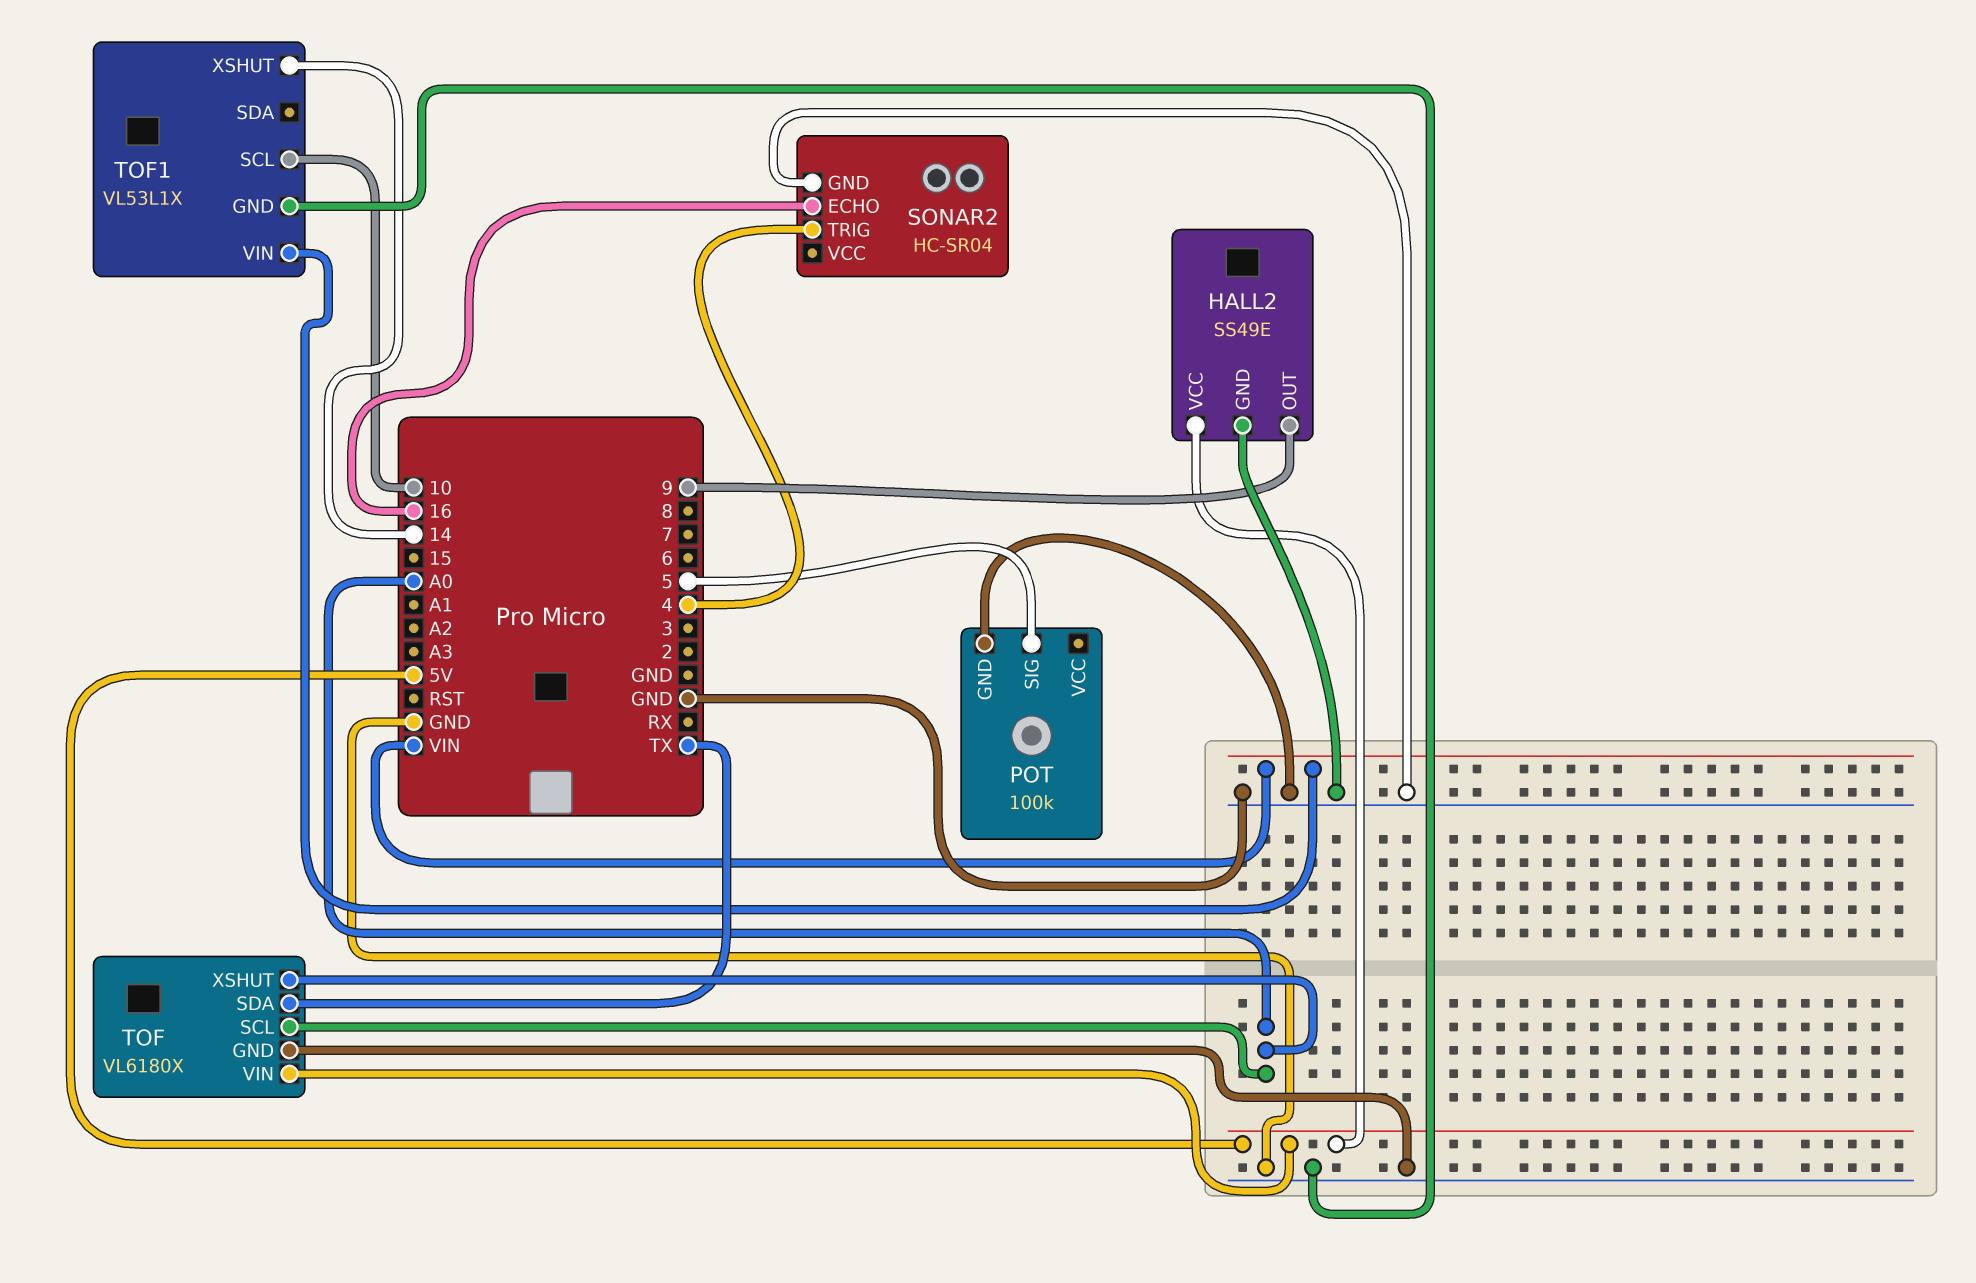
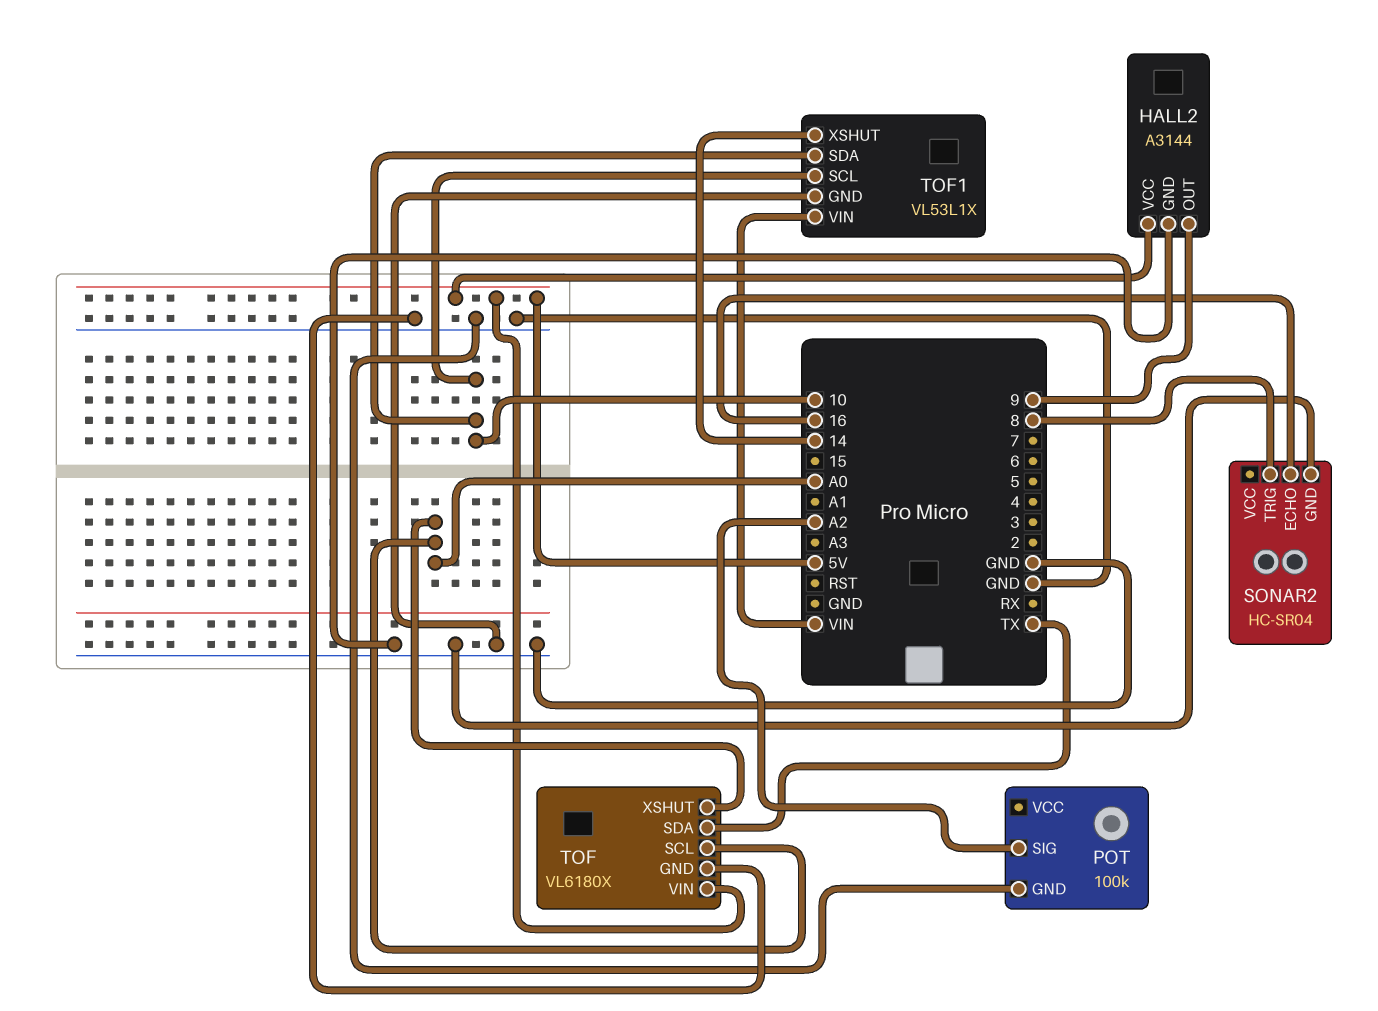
HALL2: SS49E -> A3144
POT pin SIG: 5 -> A2
SONAR2 pin TRIG: 4 -> 8
TOF1 pin SDA: none -> 10

